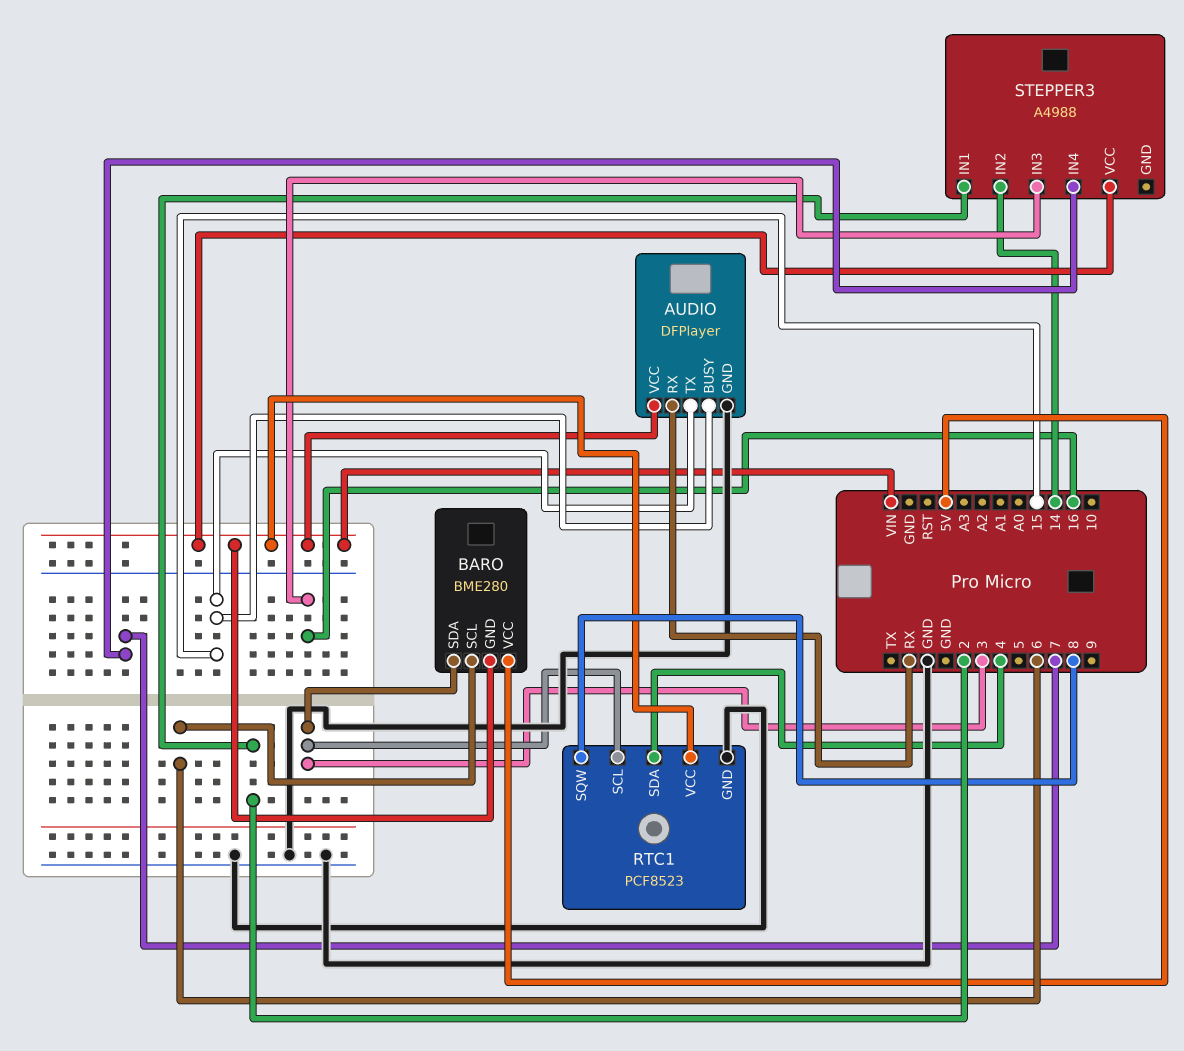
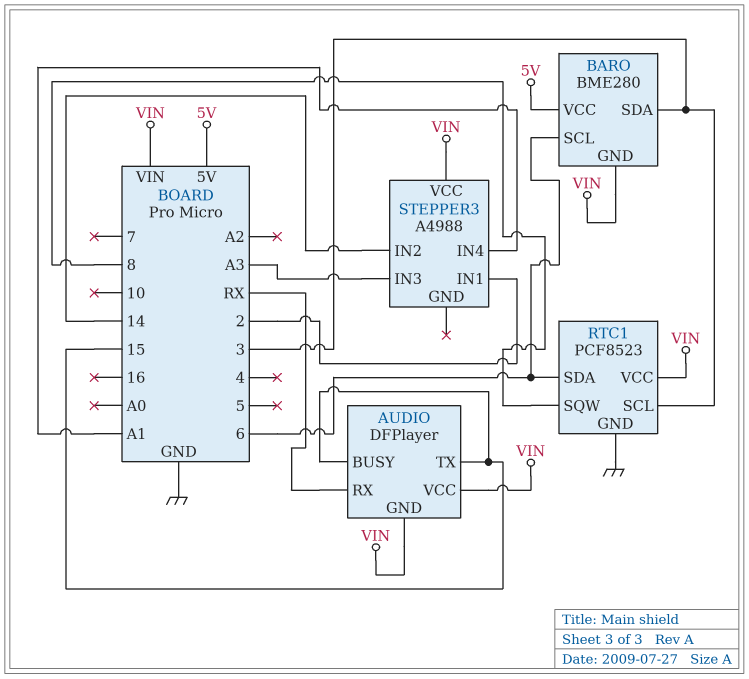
AUDIO pin GND: GND -> VIN
RTC1 pin SDA: 4 -> 6
STEPPER3 pin IN3: 16 -> A3
STEPPER3 pin IN4: 7 -> A1

